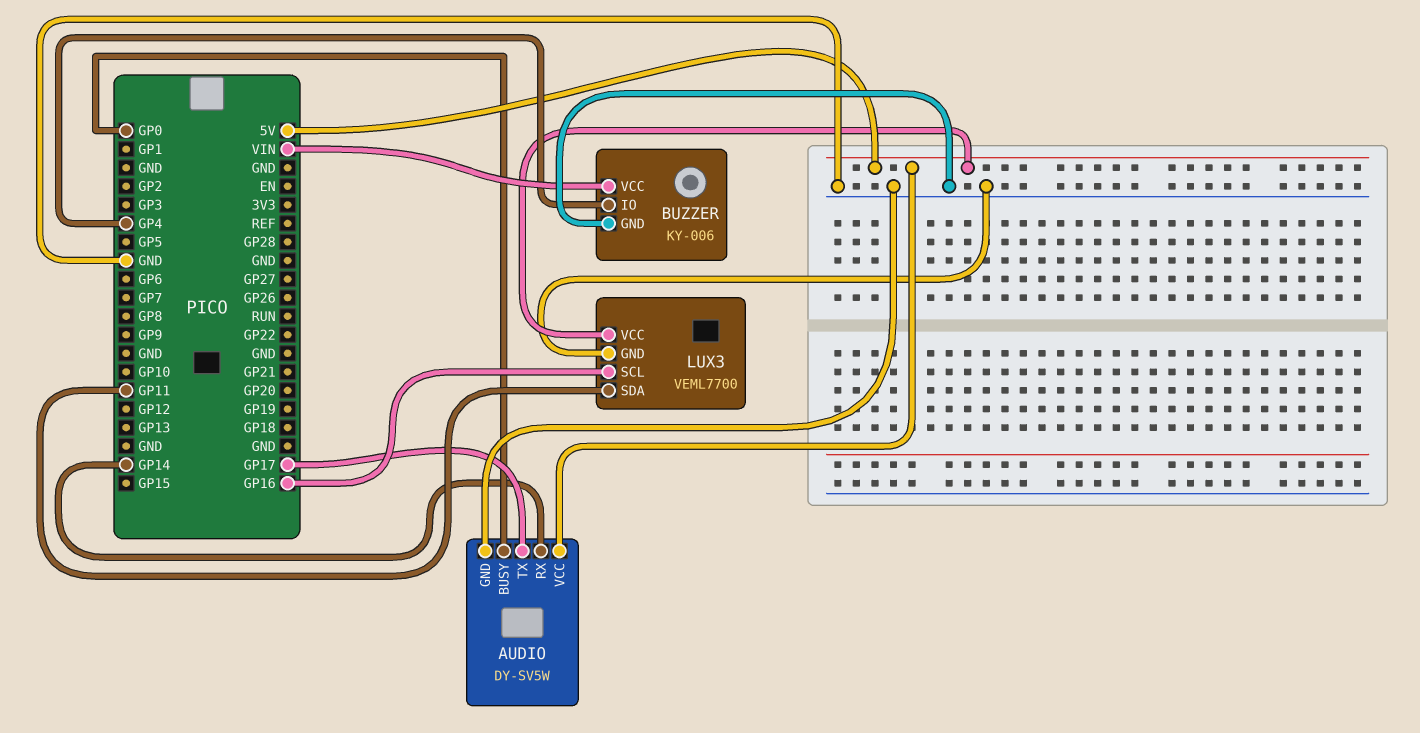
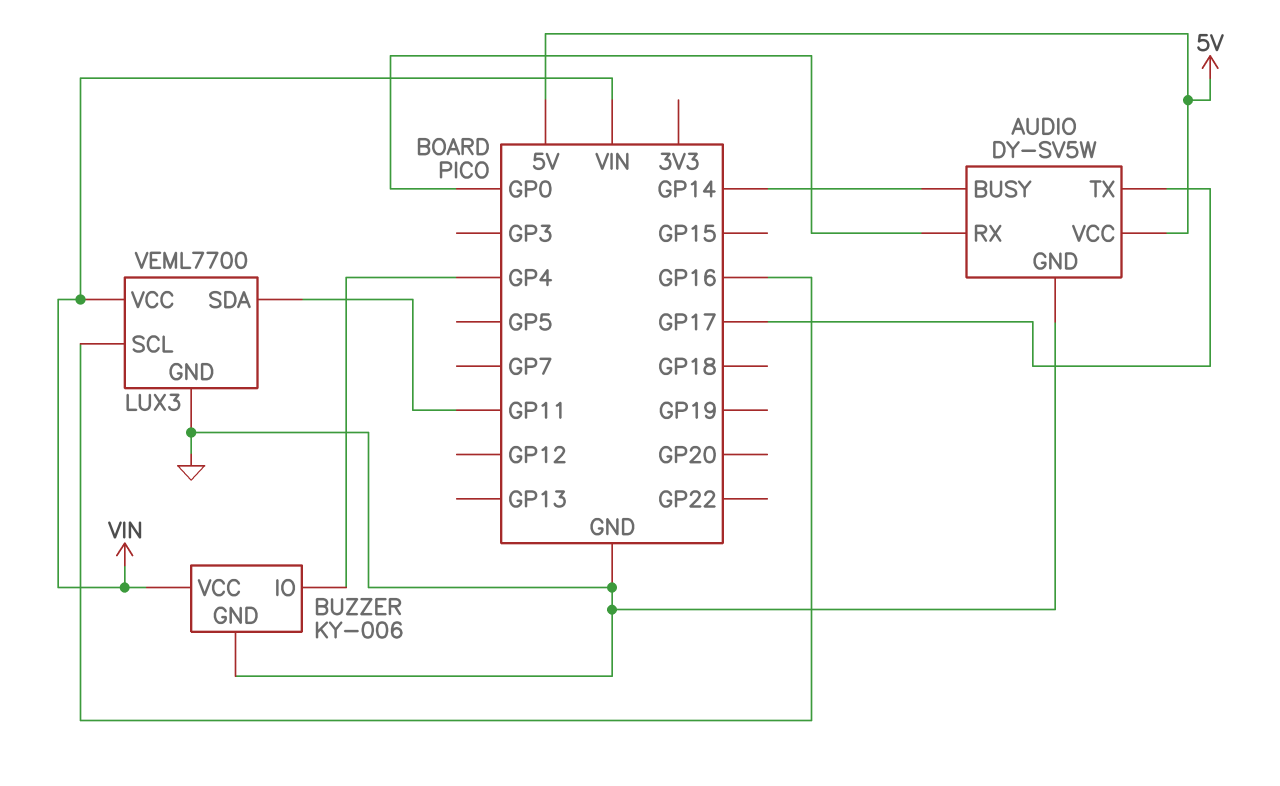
AUDIO pin BUSY: GP0 -> GP14
AUDIO pin RX: GP14 -> GP0
LUX3 pin VCC: 5V -> VIN

